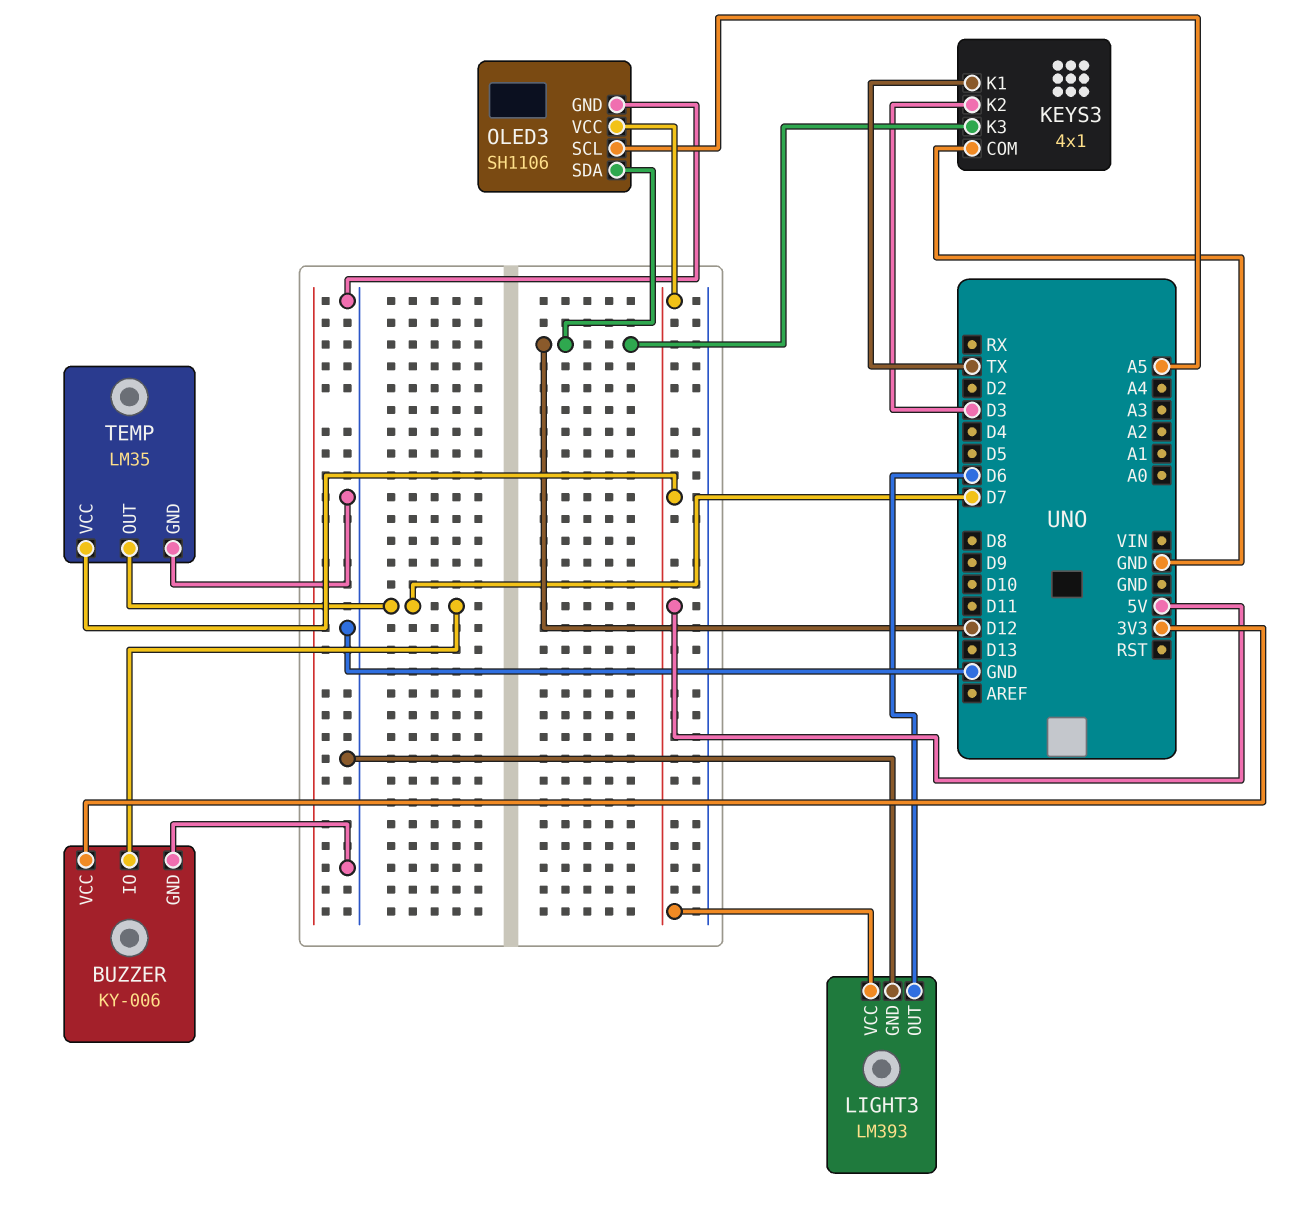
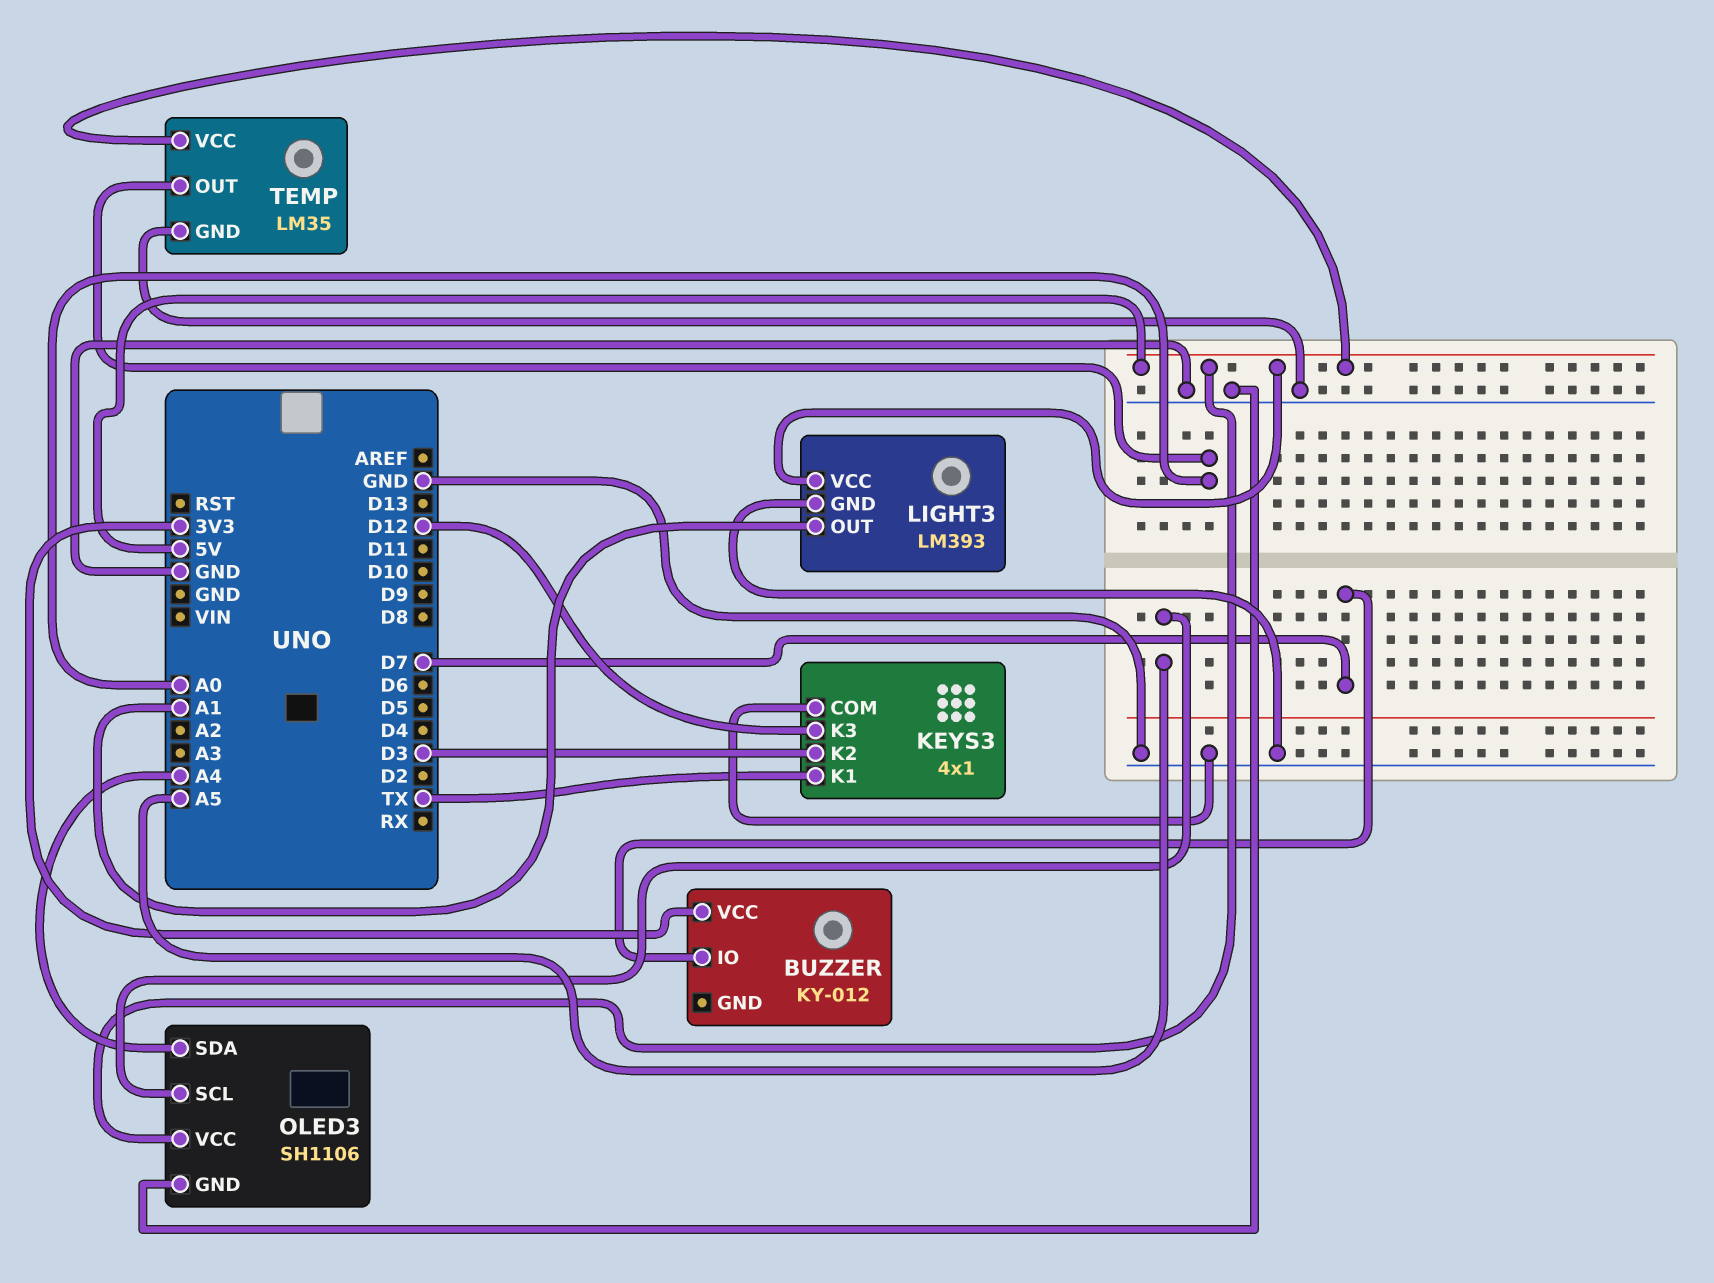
BUZZER: KY-006 -> KY-012
BUZZER pin GND: GND -> none
LIGHT3 pin OUT: D6 -> A1
OLED3 pin SDA: D12 -> A4
TEMP pin OUT: D7 -> A0

